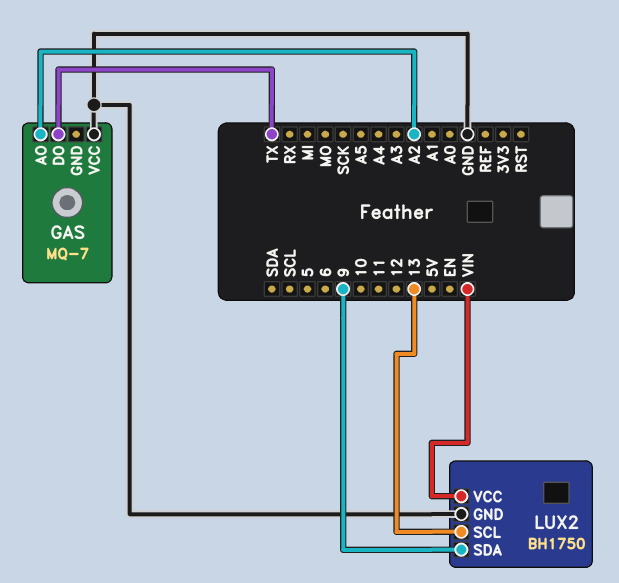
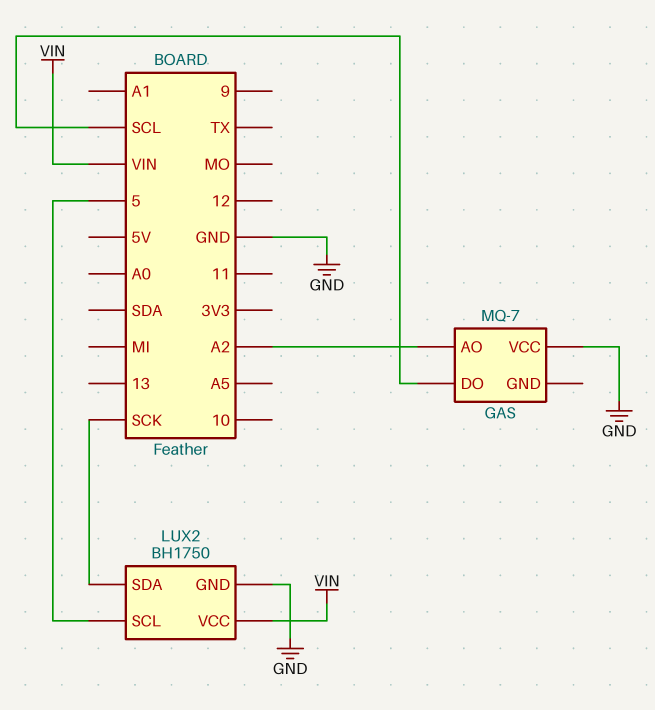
GAS pin DO: TX -> SCL
LUX2 pin SCL: 13 -> 5
LUX2 pin SDA: 9 -> SCK

